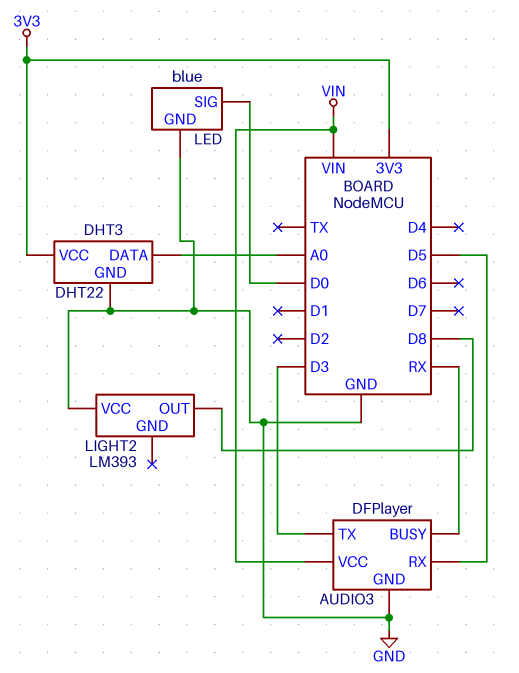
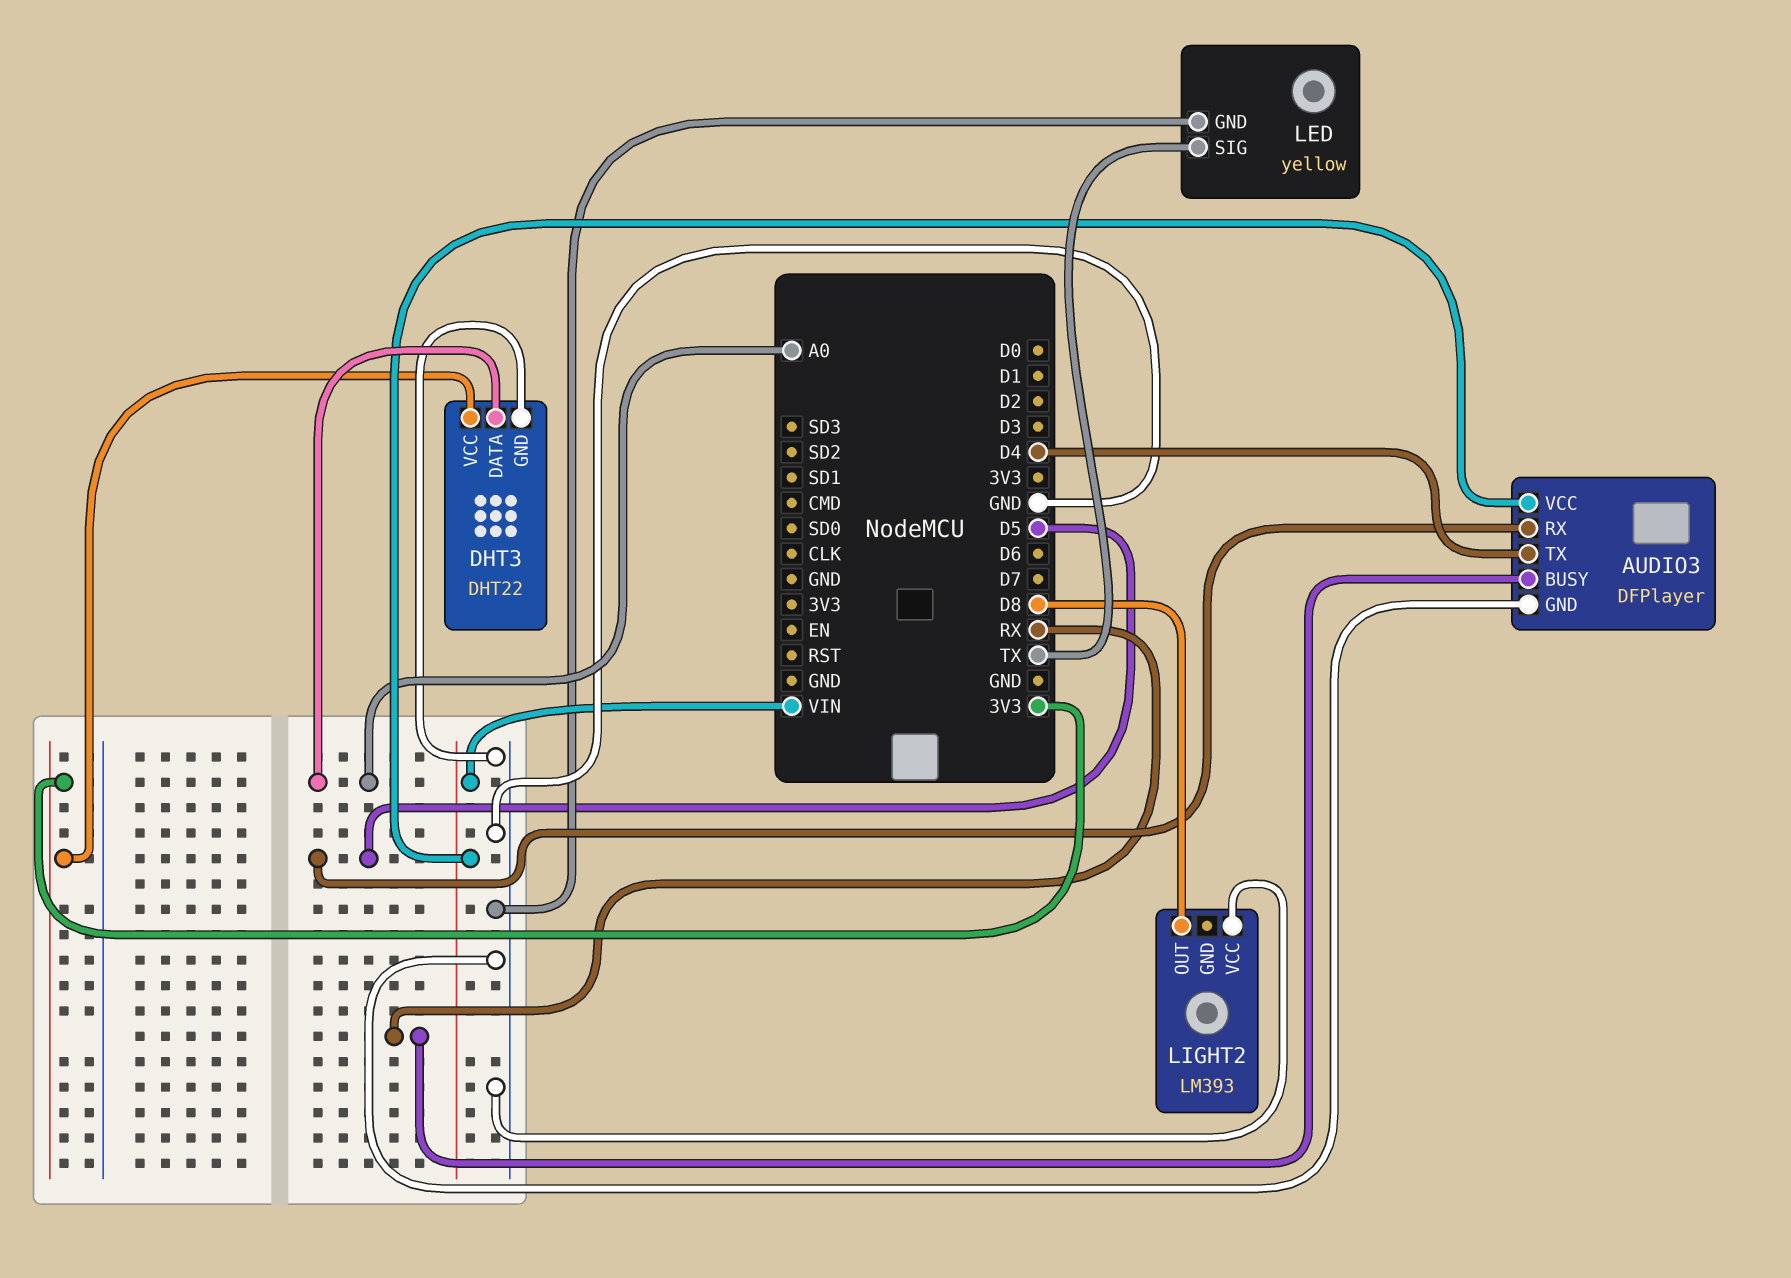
AUDIO3 pin TX: D3 -> D4
LED: blue -> yellow
LED pin SIG: D0 -> TX

